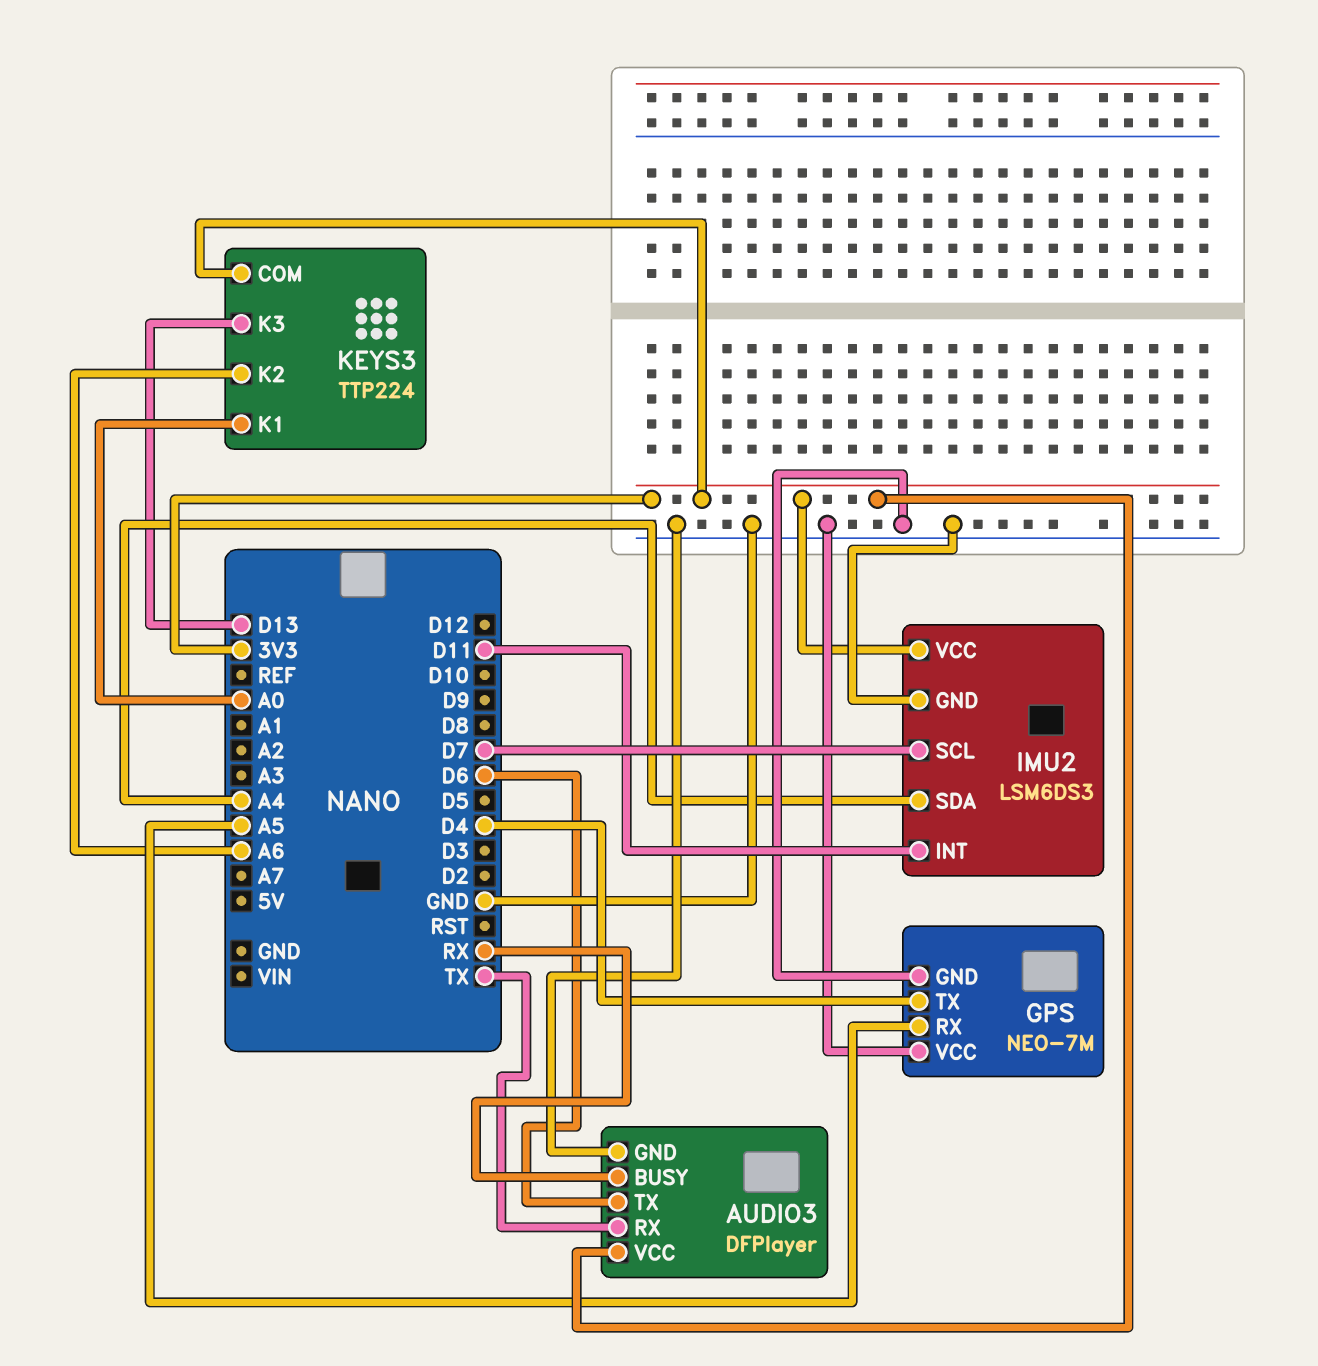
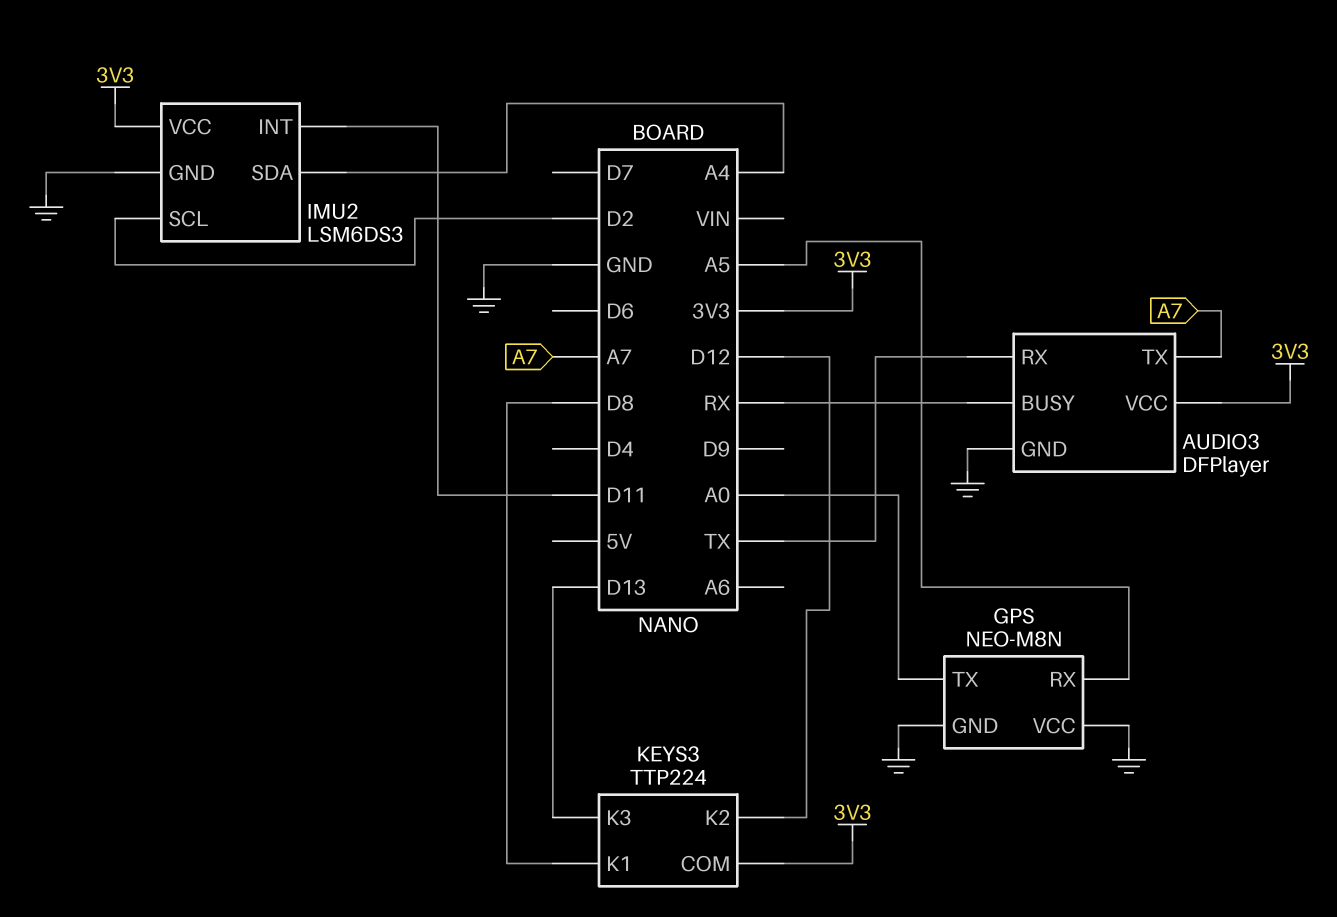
AUDIO3 pin TX: D6 -> A7
GPS: NEO-7M -> NEO-M8N
GPS pin TX: D4 -> A0
IMU2 pin SCL: D7 -> D2
KEYS3 pin K1: A0 -> D8
KEYS3 pin K2: A6 -> D12

